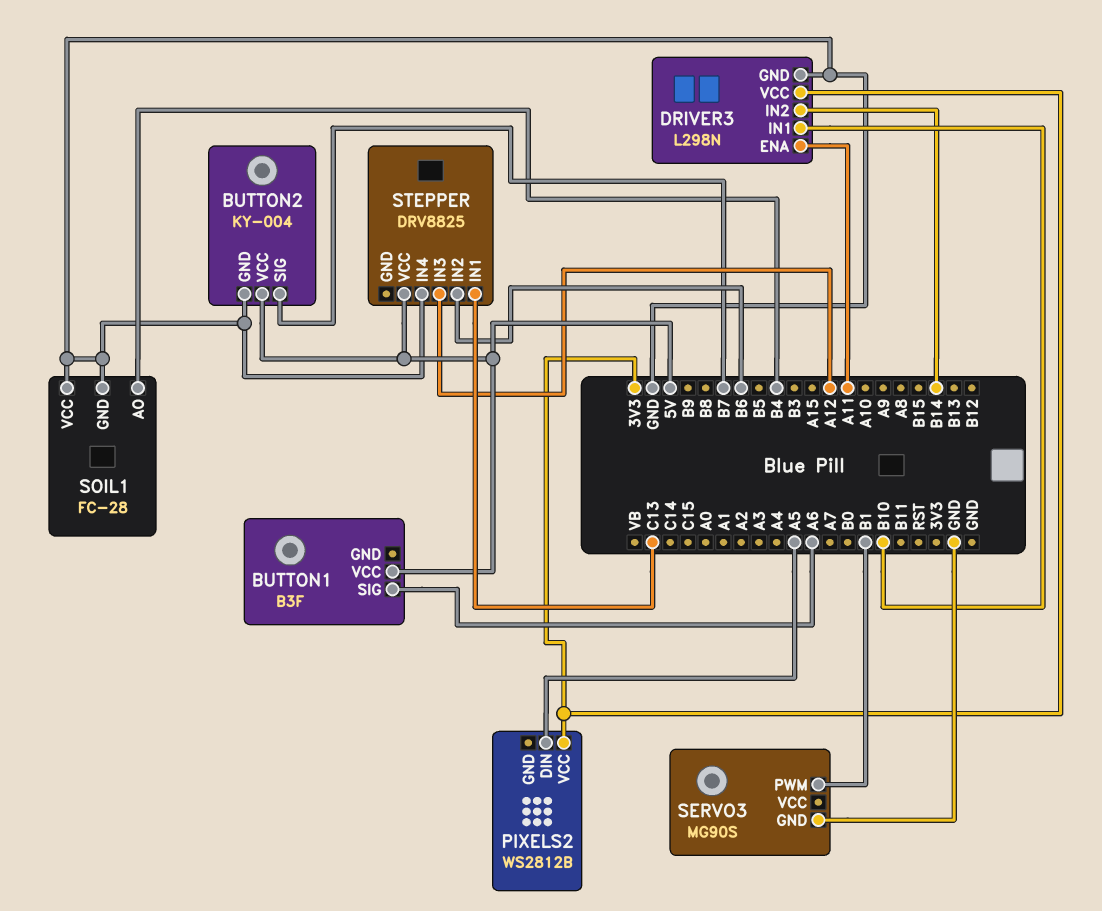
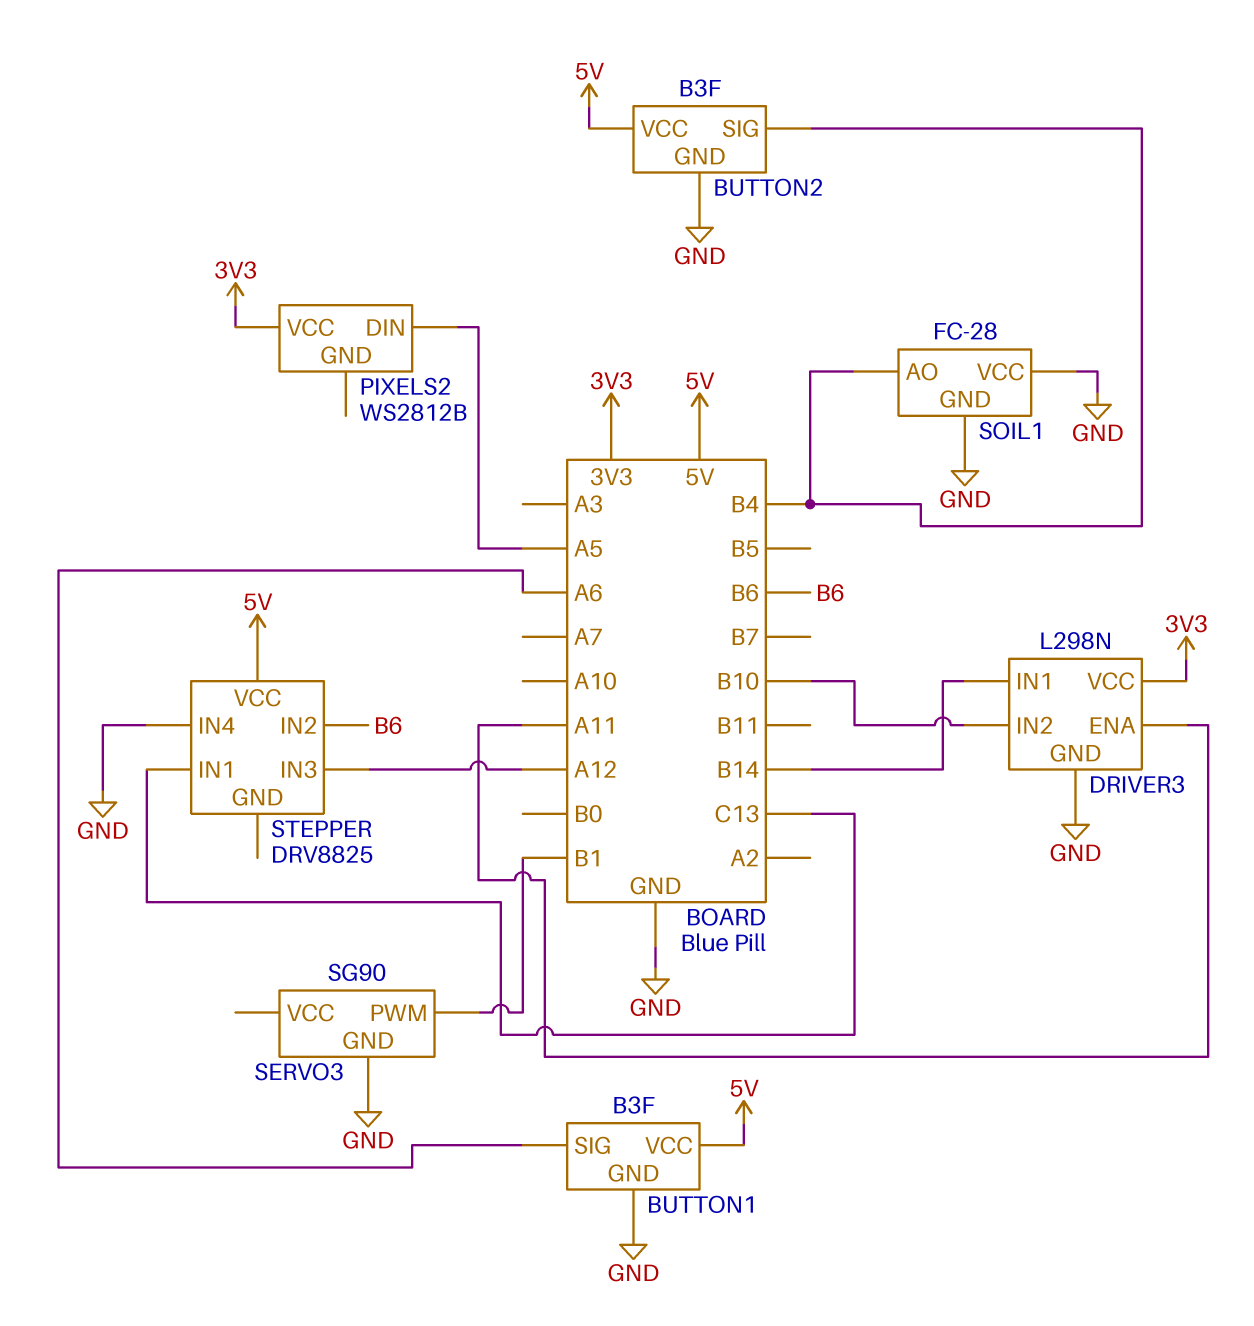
BUTTON1 pin GND: none -> GND
BUTTON2: KY-004 -> B3F
BUTTON2 pin SIG: B7 -> B4
DRIVER3 pin IN1: B10 -> B14
DRIVER3 pin IN2: B14 -> B10
SERVO3: MG90S -> SG90

